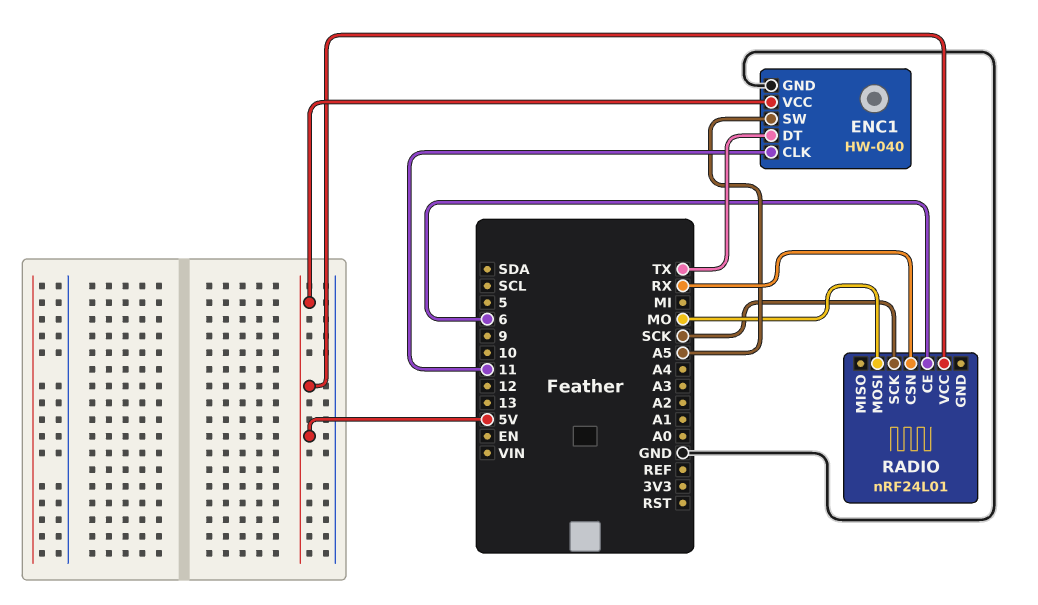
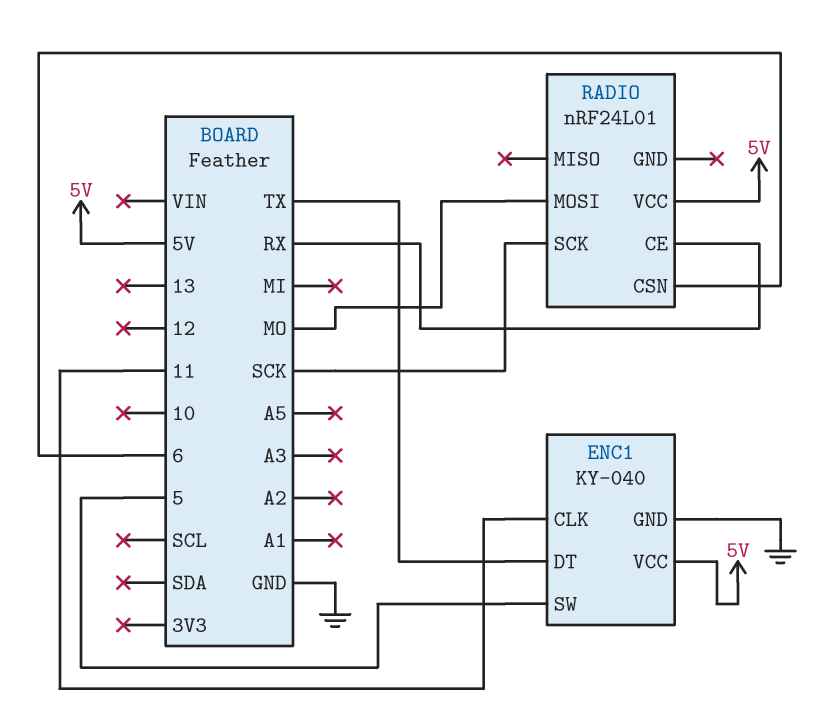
ENC1: HW-040 -> KY-040
ENC1 pin SW: A5 -> 5
RADIO pin CE: 6 -> RX
RADIO pin CSN: RX -> 6

